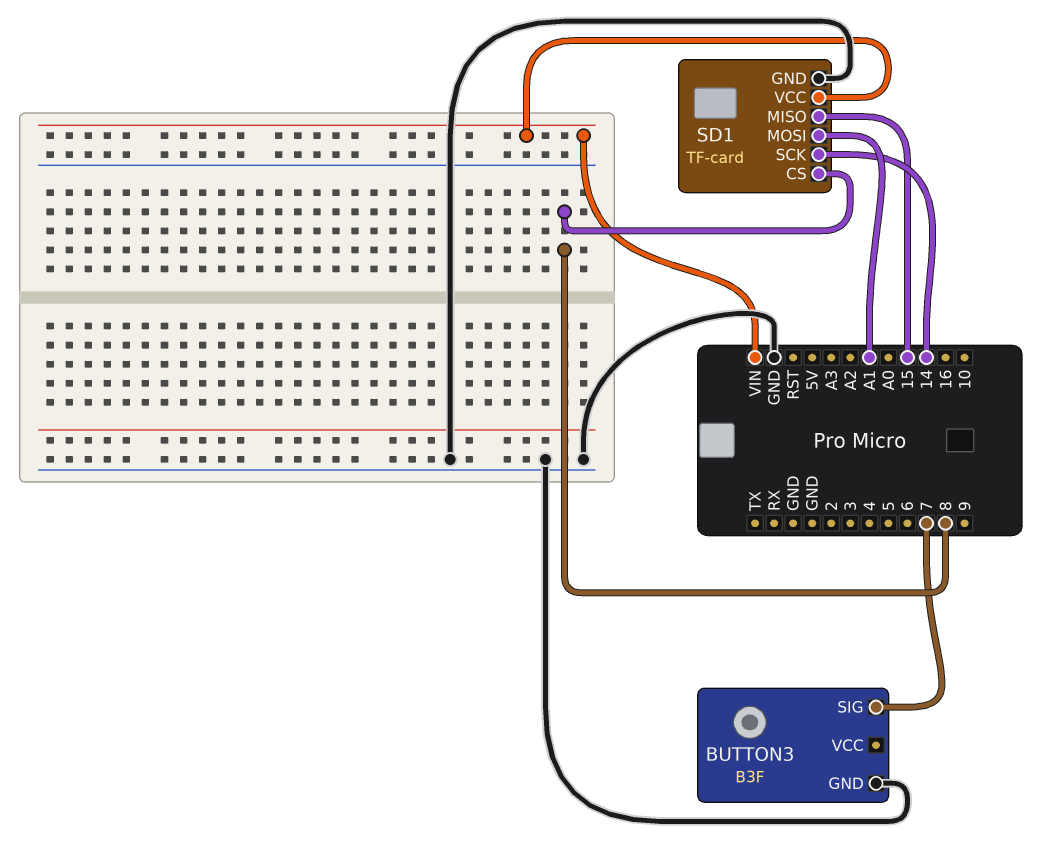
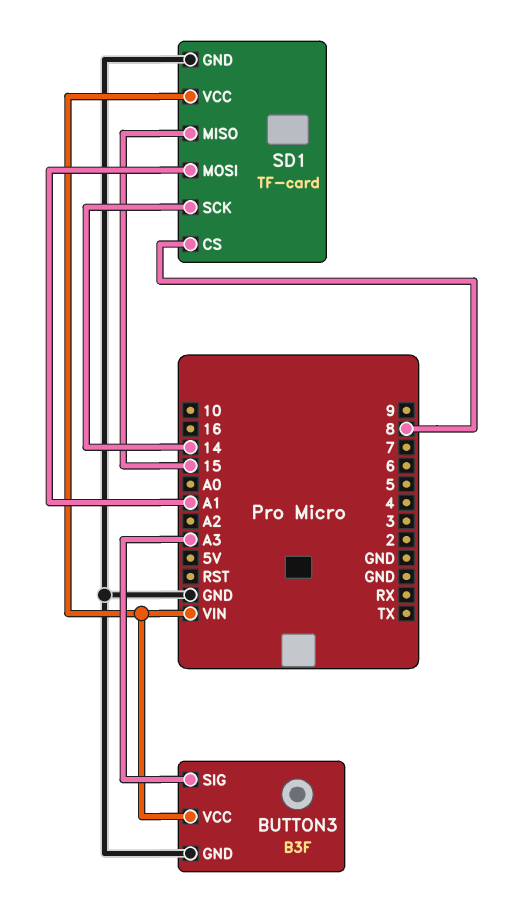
BUTTON3 pin SIG: 7 -> A3
BUTTON3 pin VCC: none -> VIN

